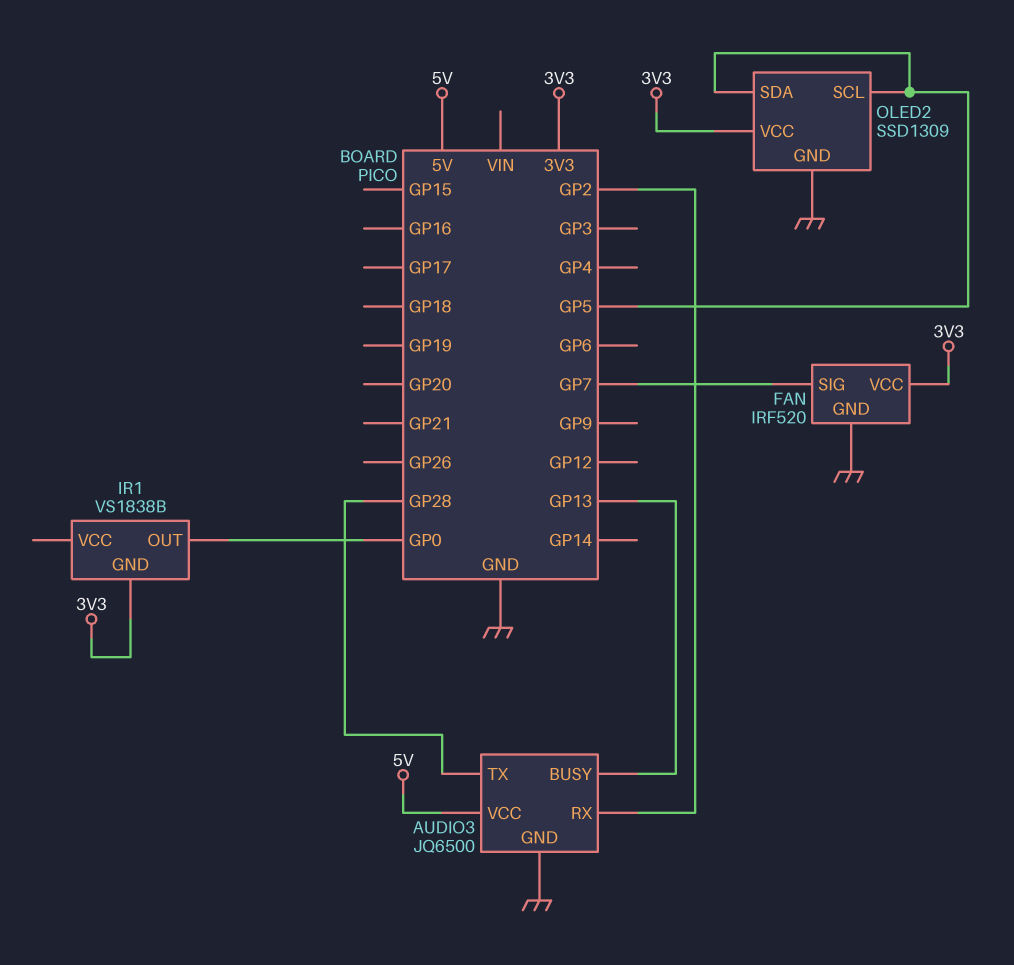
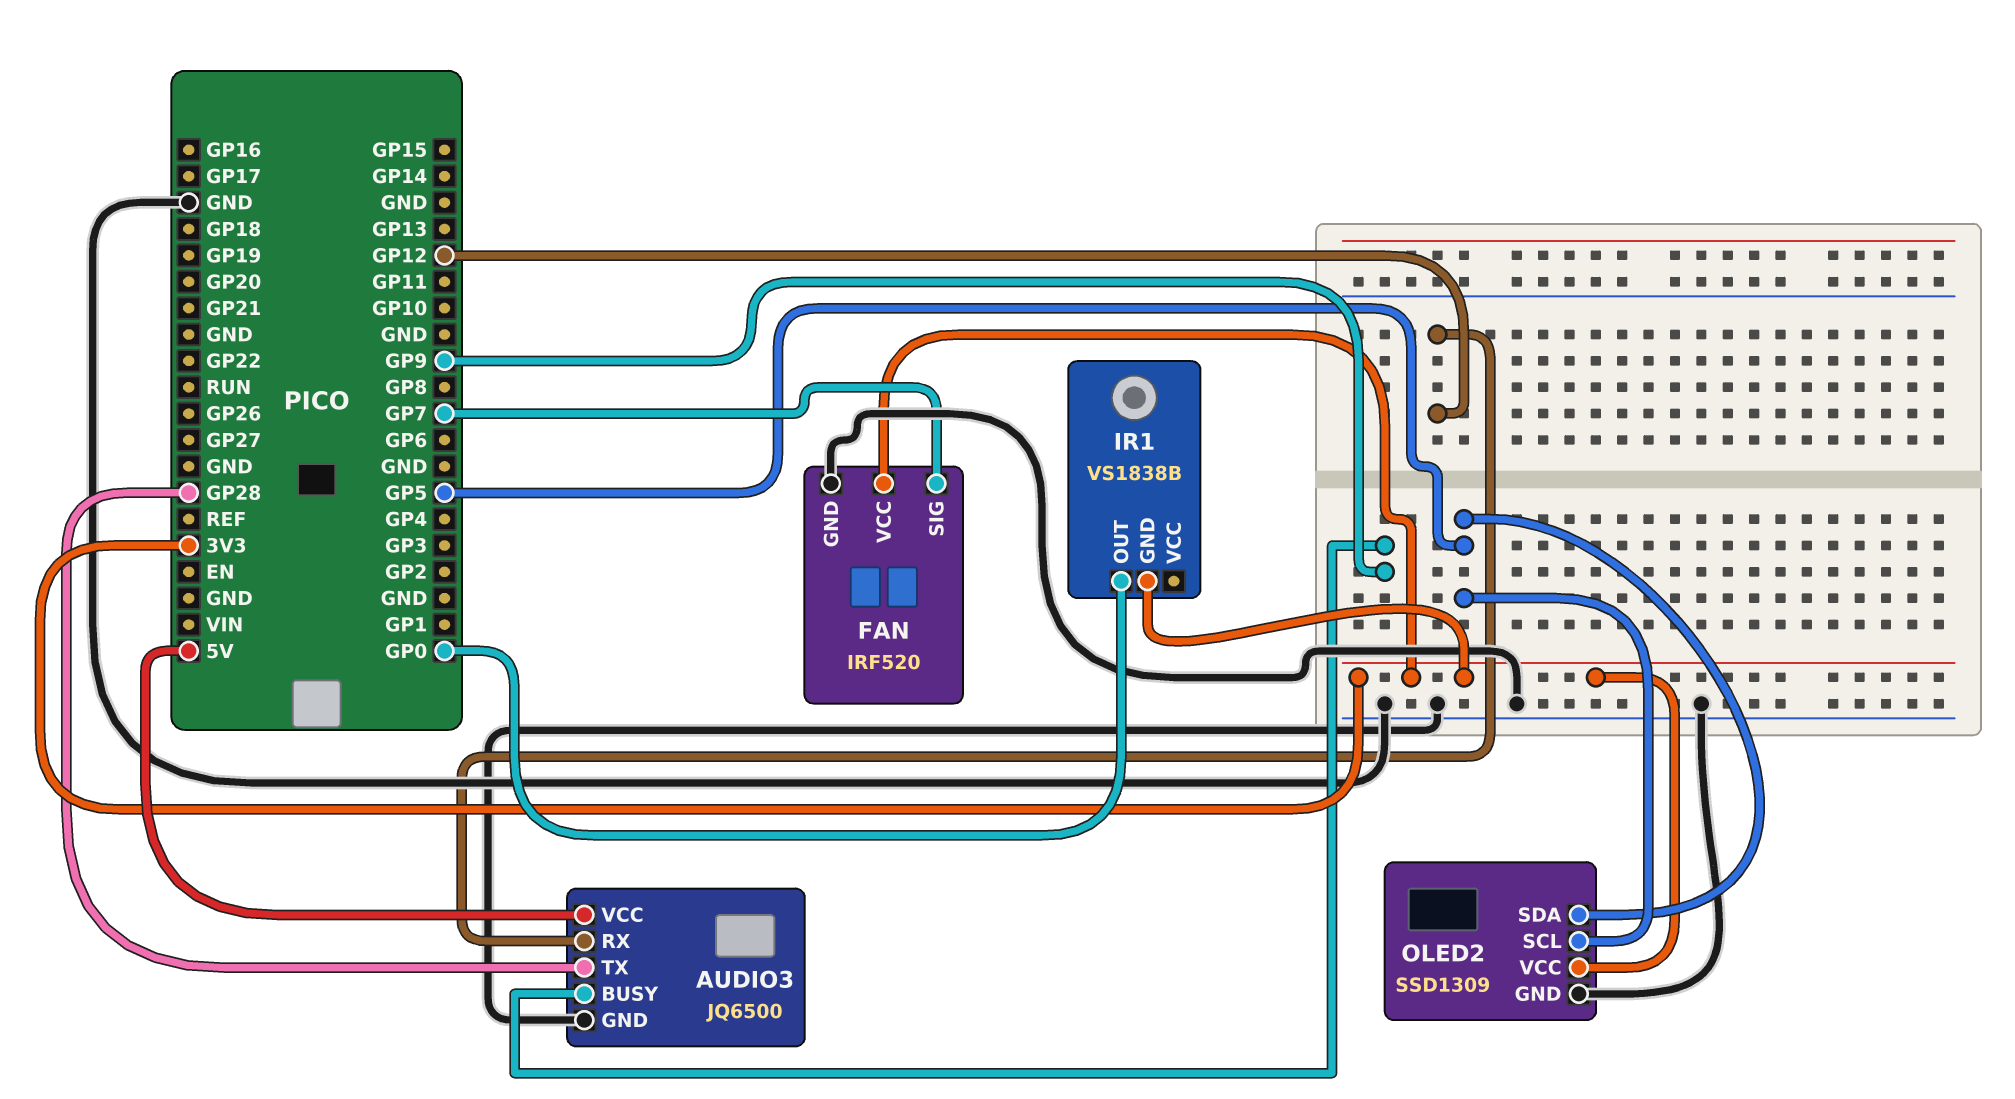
AUDIO3 pin BUSY: GP13 -> GP9
AUDIO3 pin RX: GP2 -> GP12

